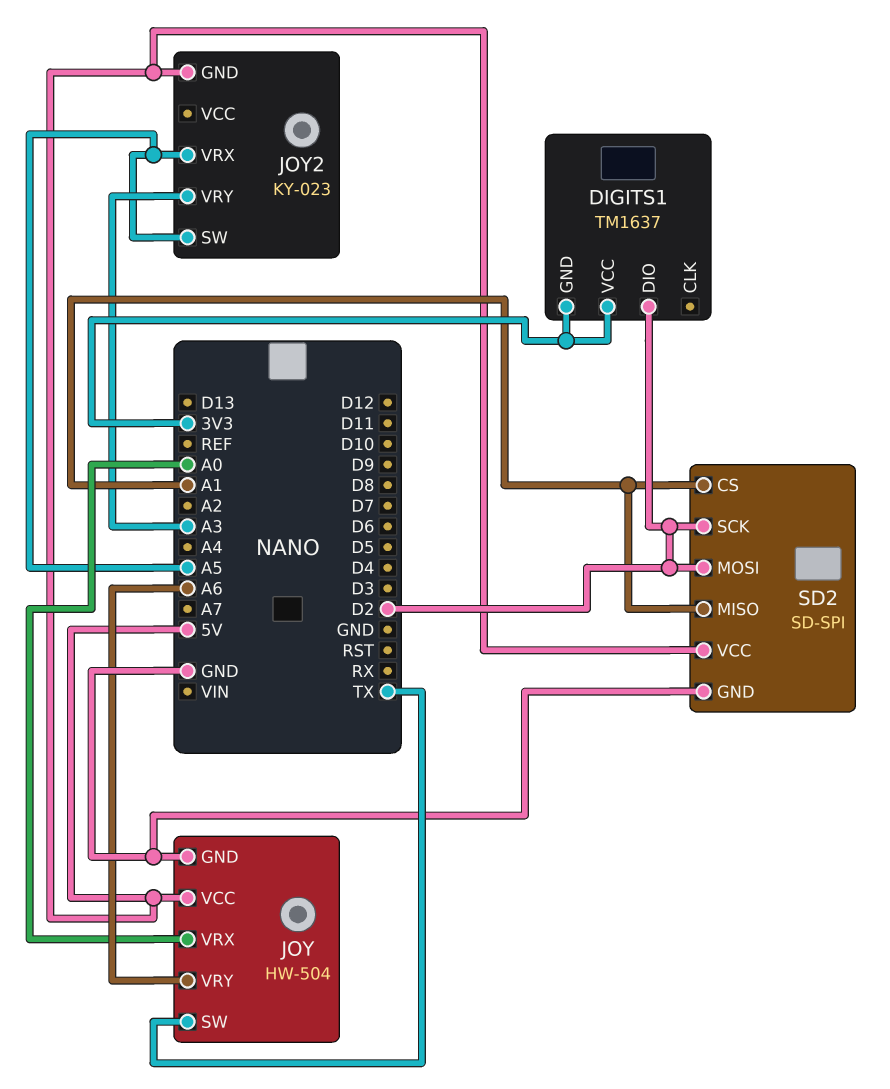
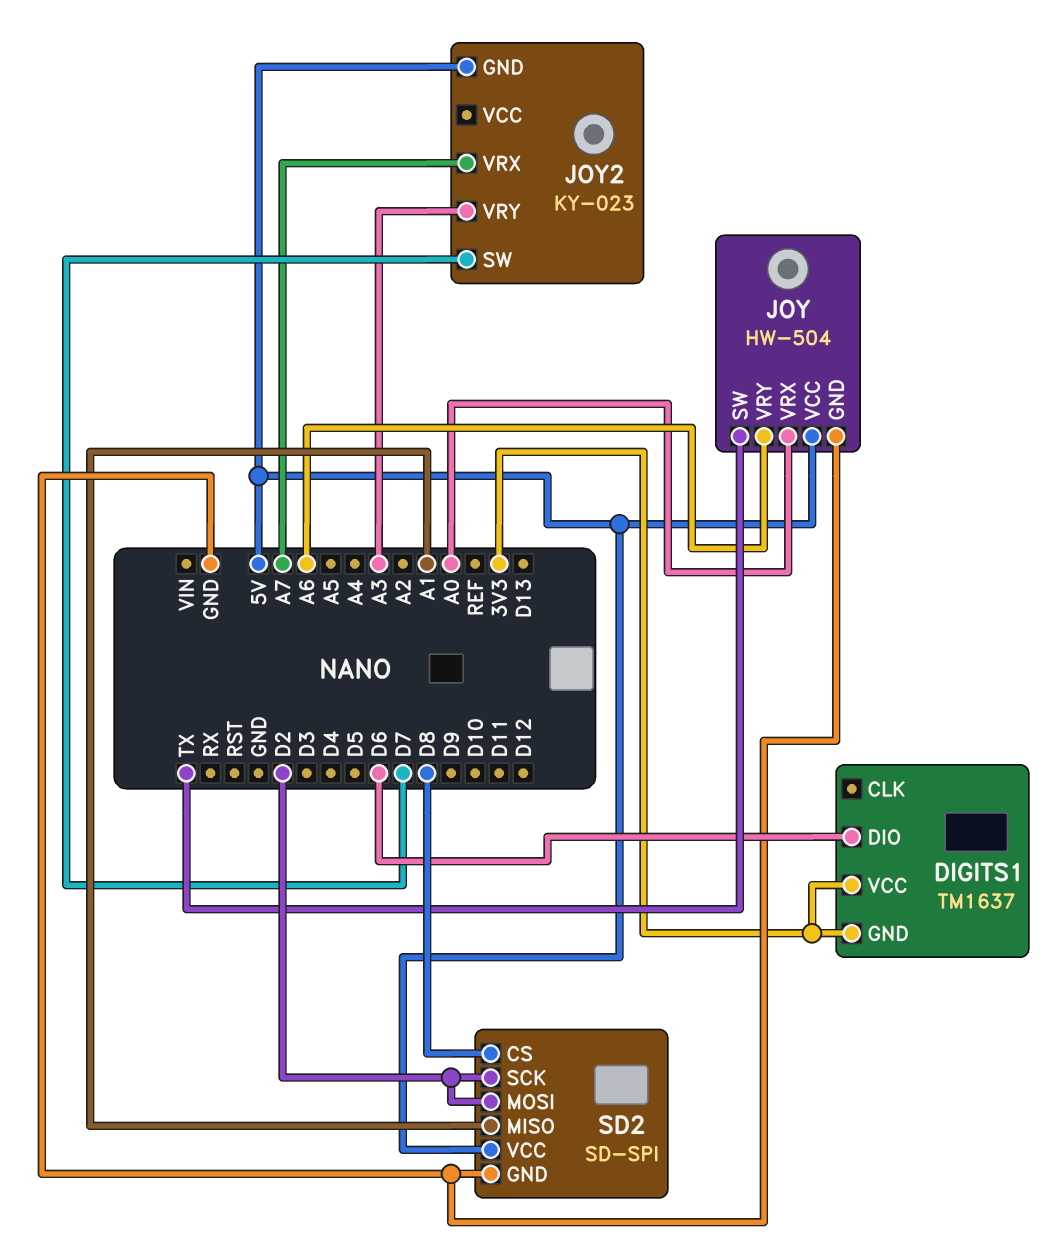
DIGITS1 pin DIO: D2 -> D6
JOY2 pin SW: A5 -> D7
JOY2 pin VRX: A5 -> A7
SD2 pin CS: A1 -> D8

